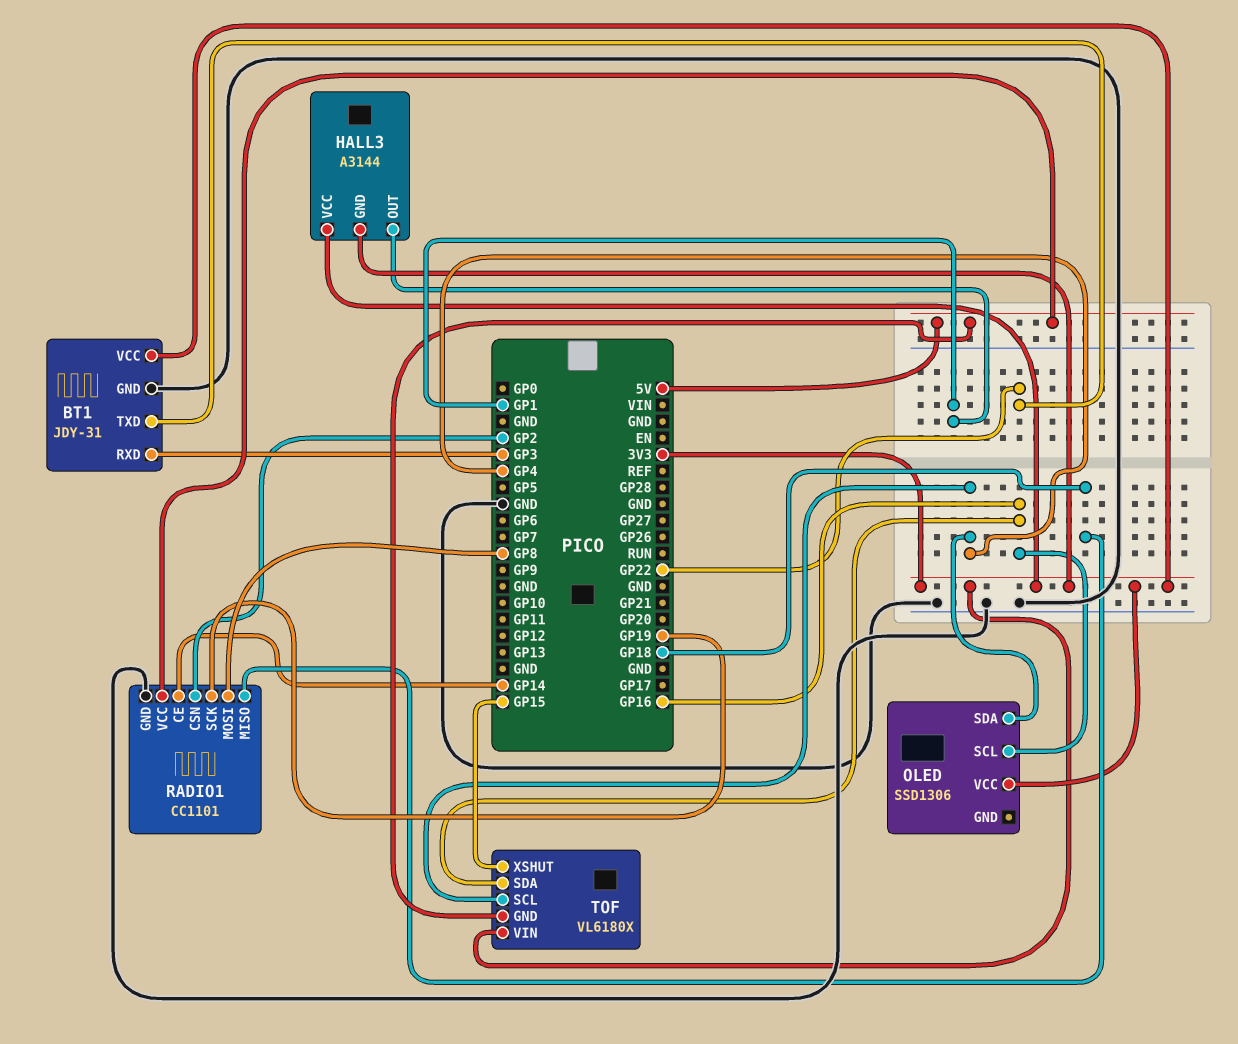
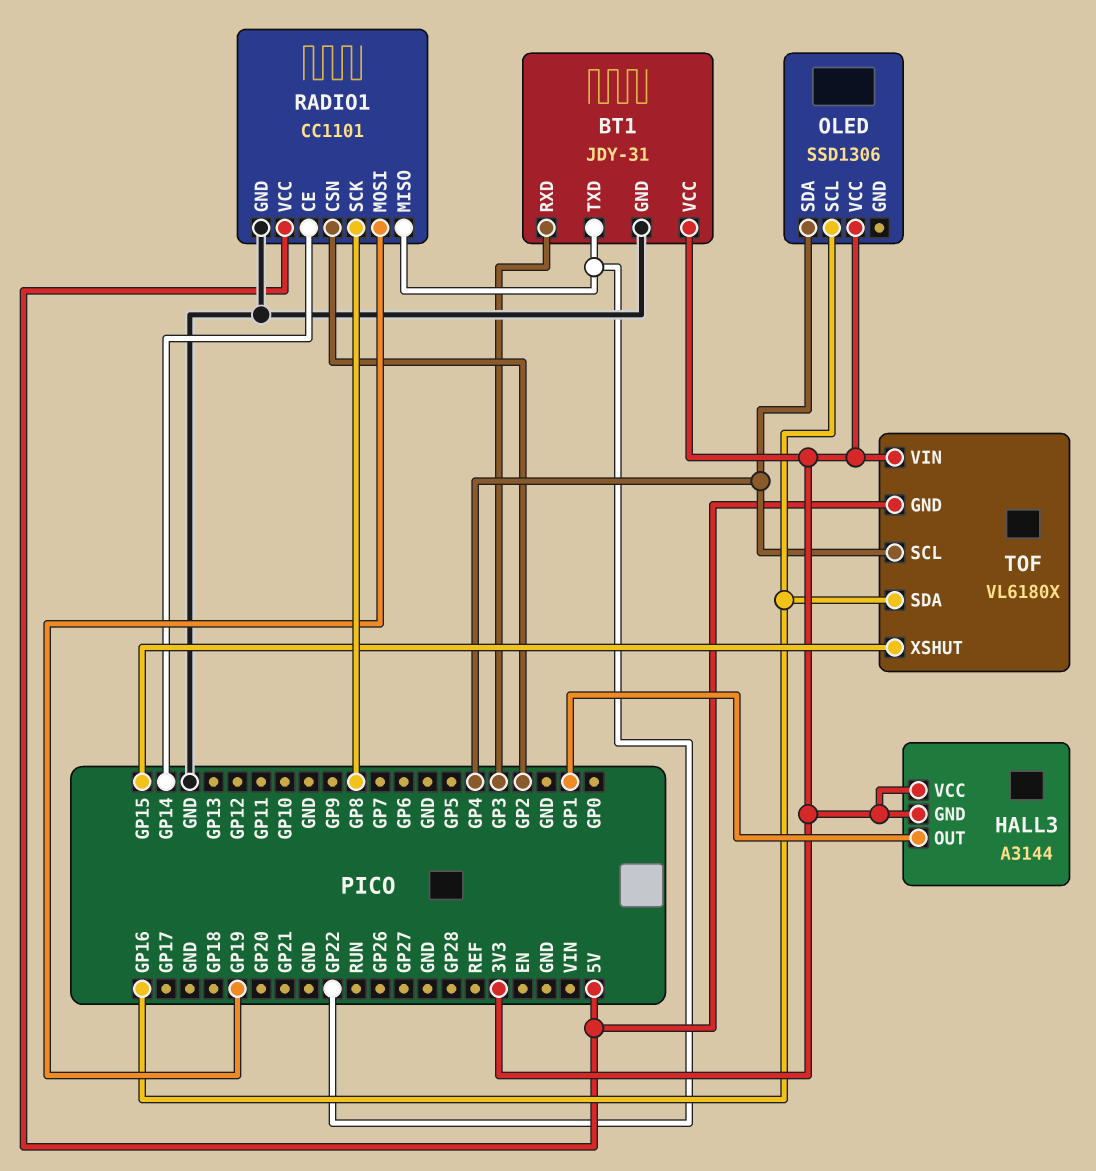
RADIO1 pin MISO: GP18 -> GP22
RADIO1 pin MOSI: GP8 -> GP19
RADIO1 pin SCK: GP19 -> GP8

